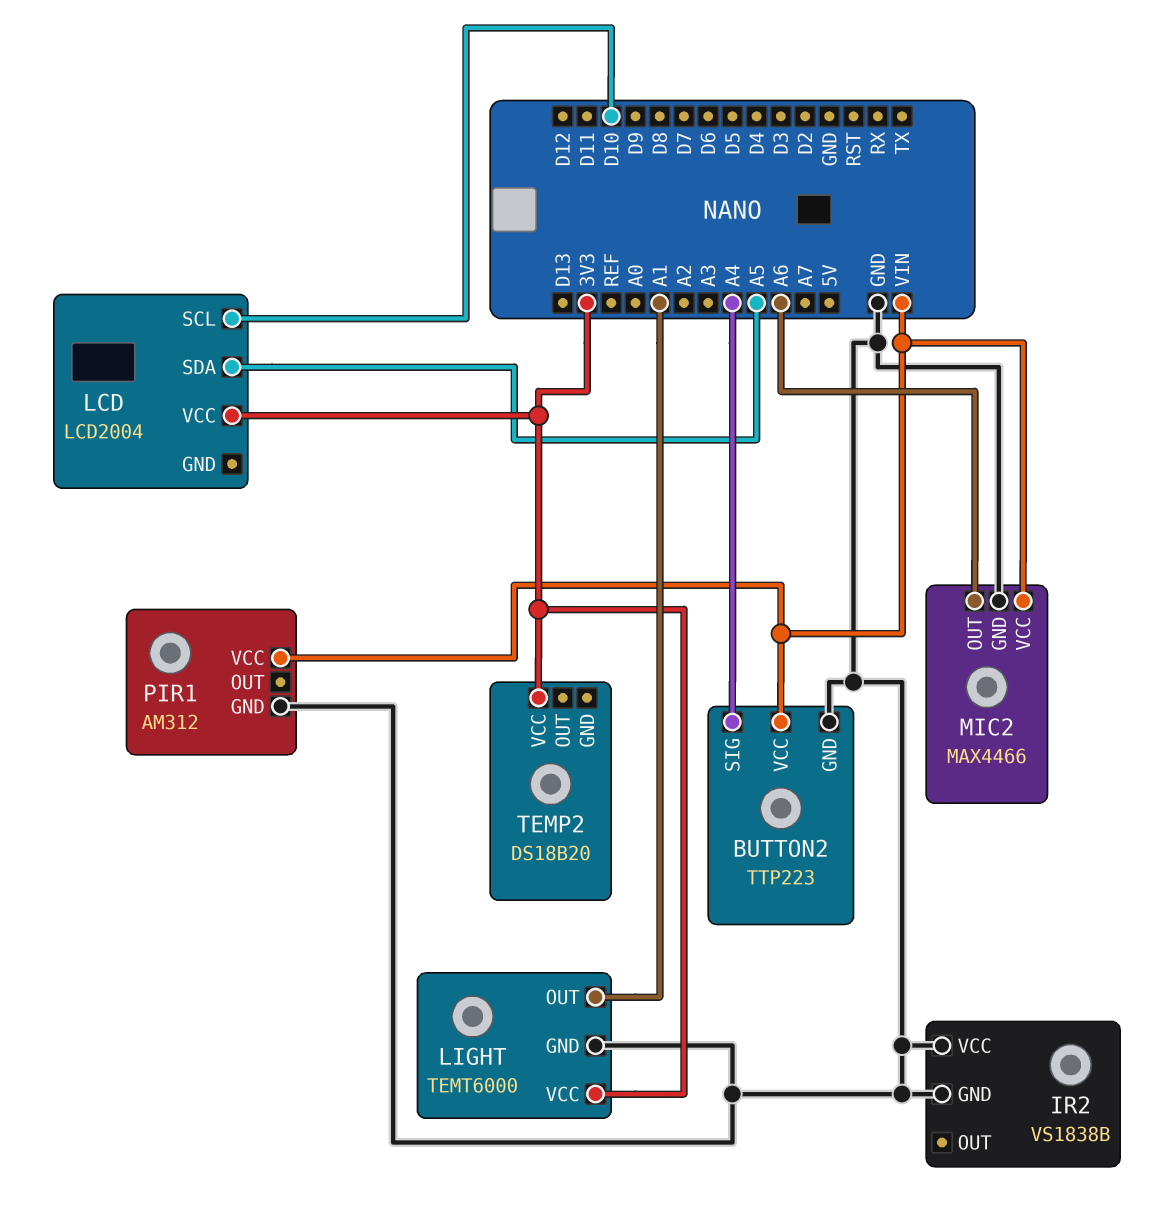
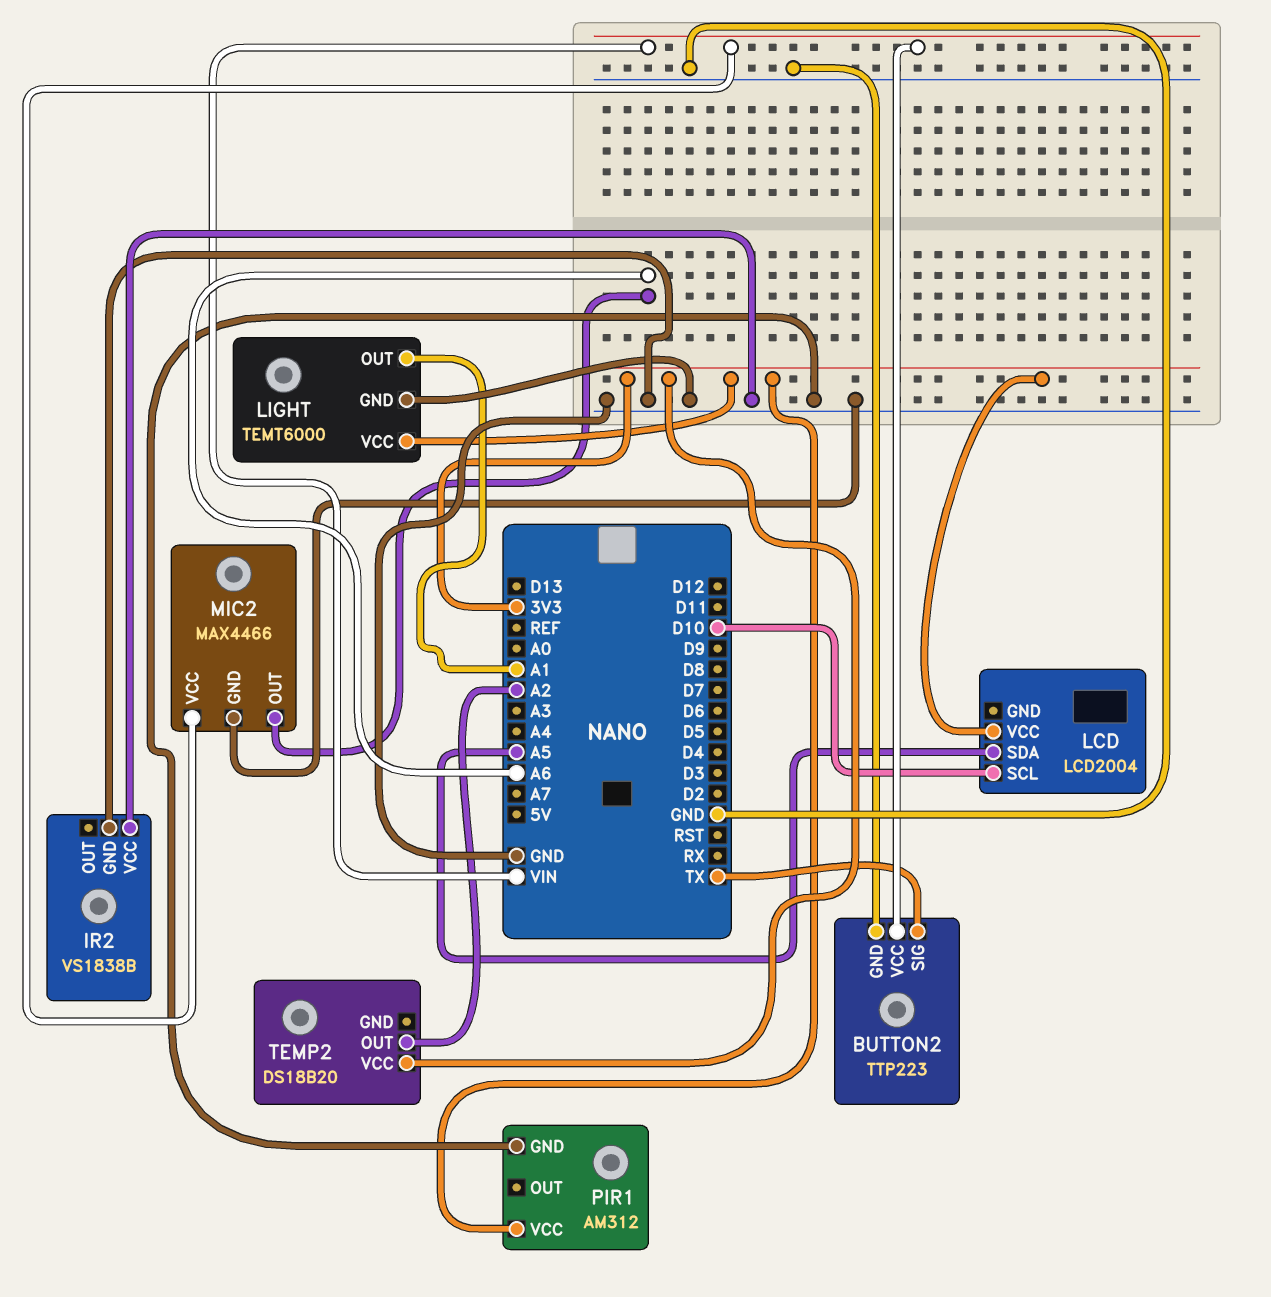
BUTTON2 pin SIG: A4 -> TX
PIR1 pin VCC: VIN -> 3V3
TEMP2 pin OUT: none -> A2

